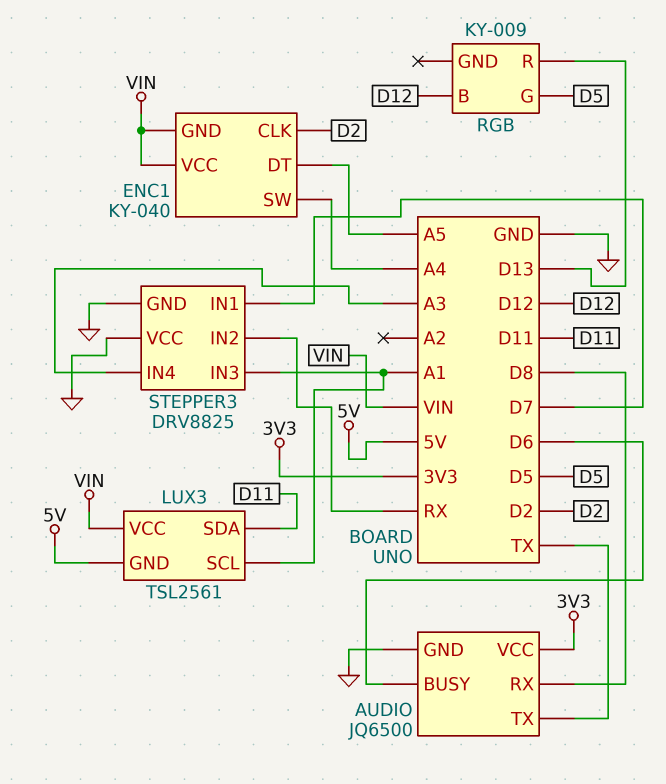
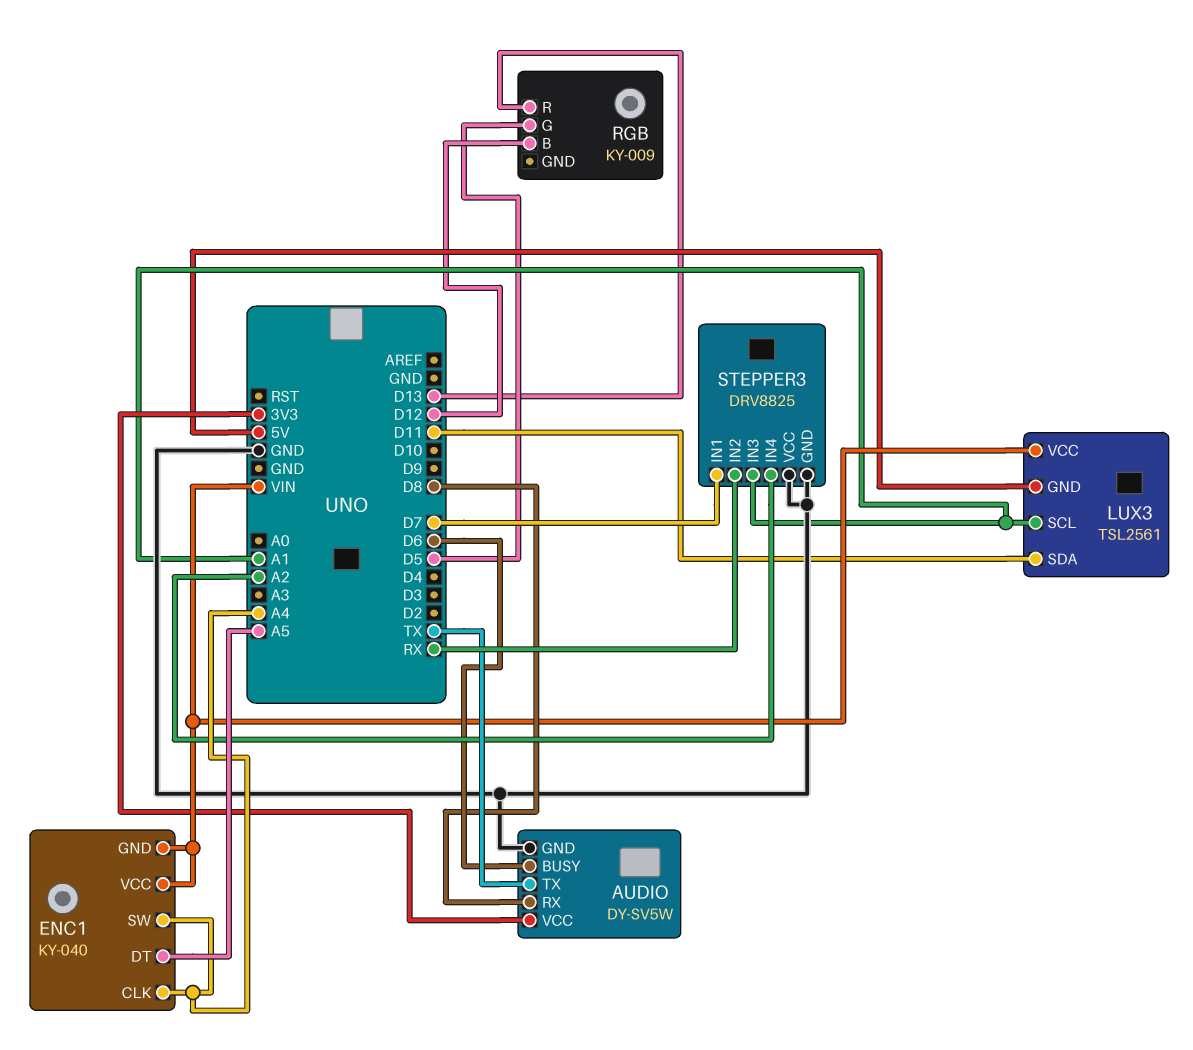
AUDIO: JQ6500 -> DY-SV5W
ENC1 pin CLK: D2 -> A4
STEPPER3 pin IN4: A3 -> A2

